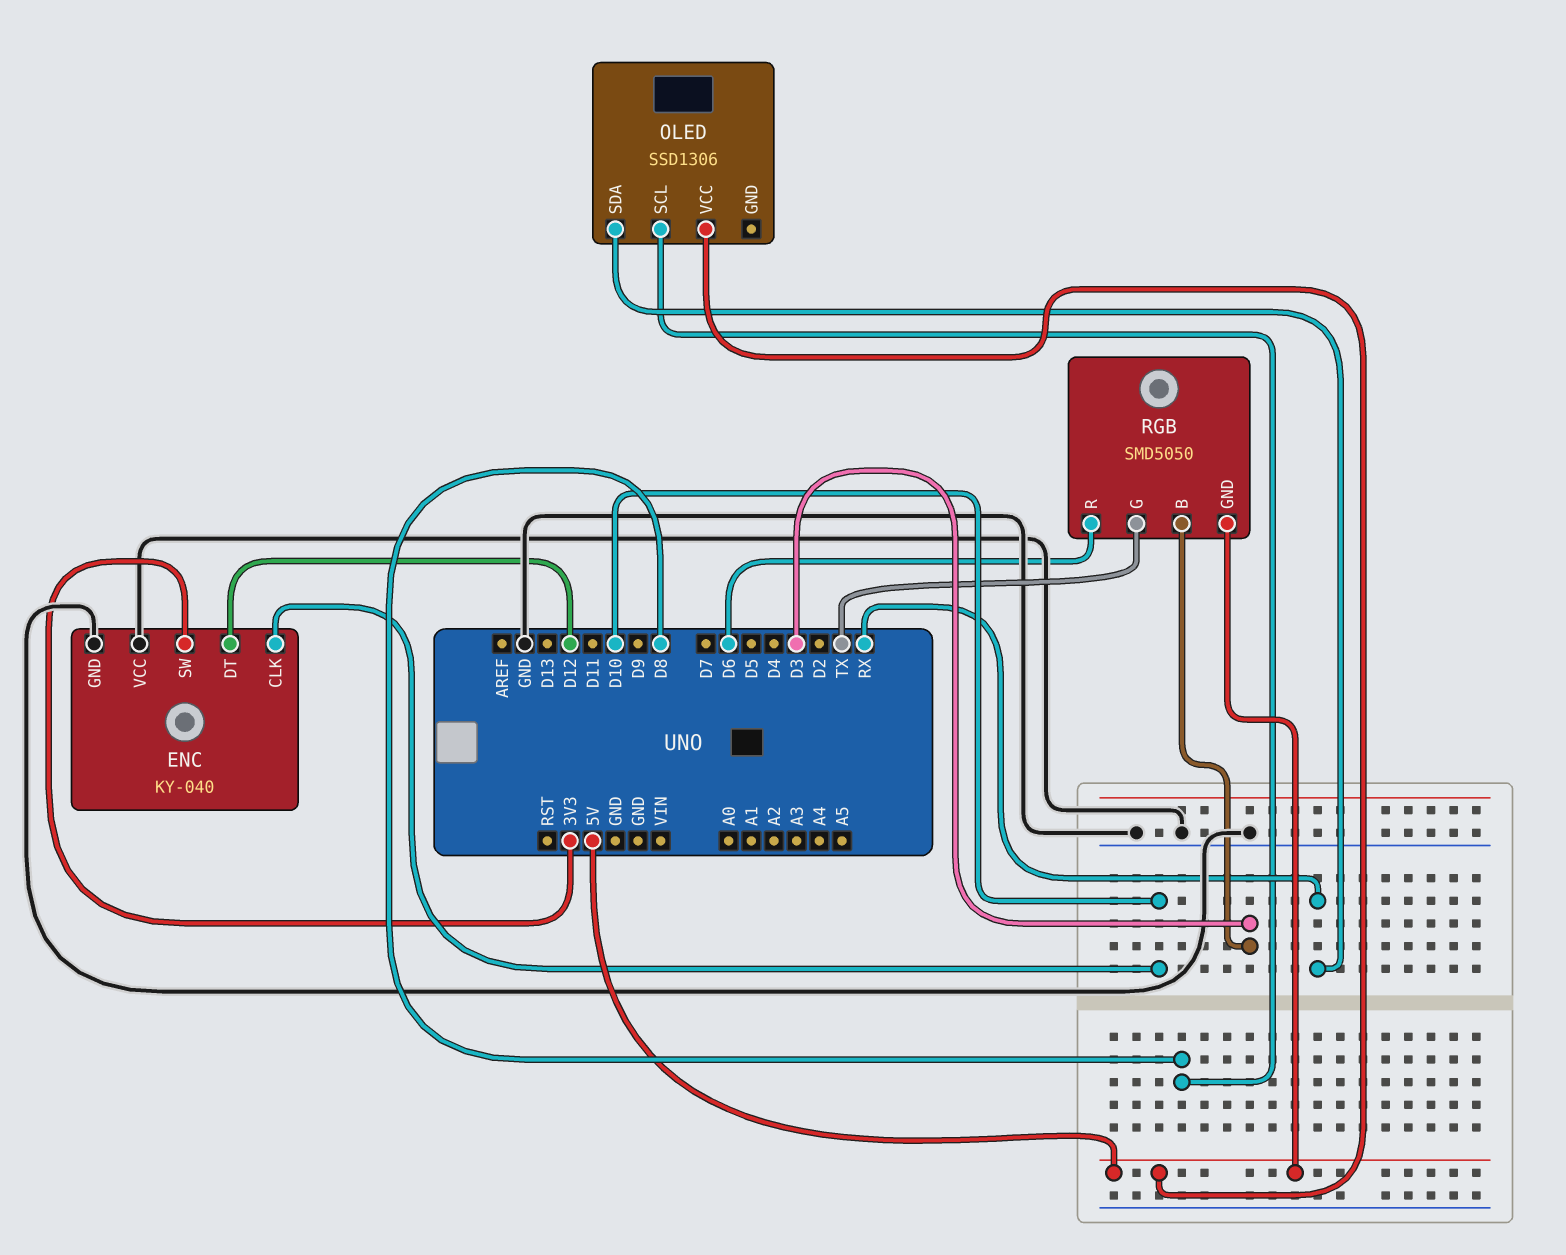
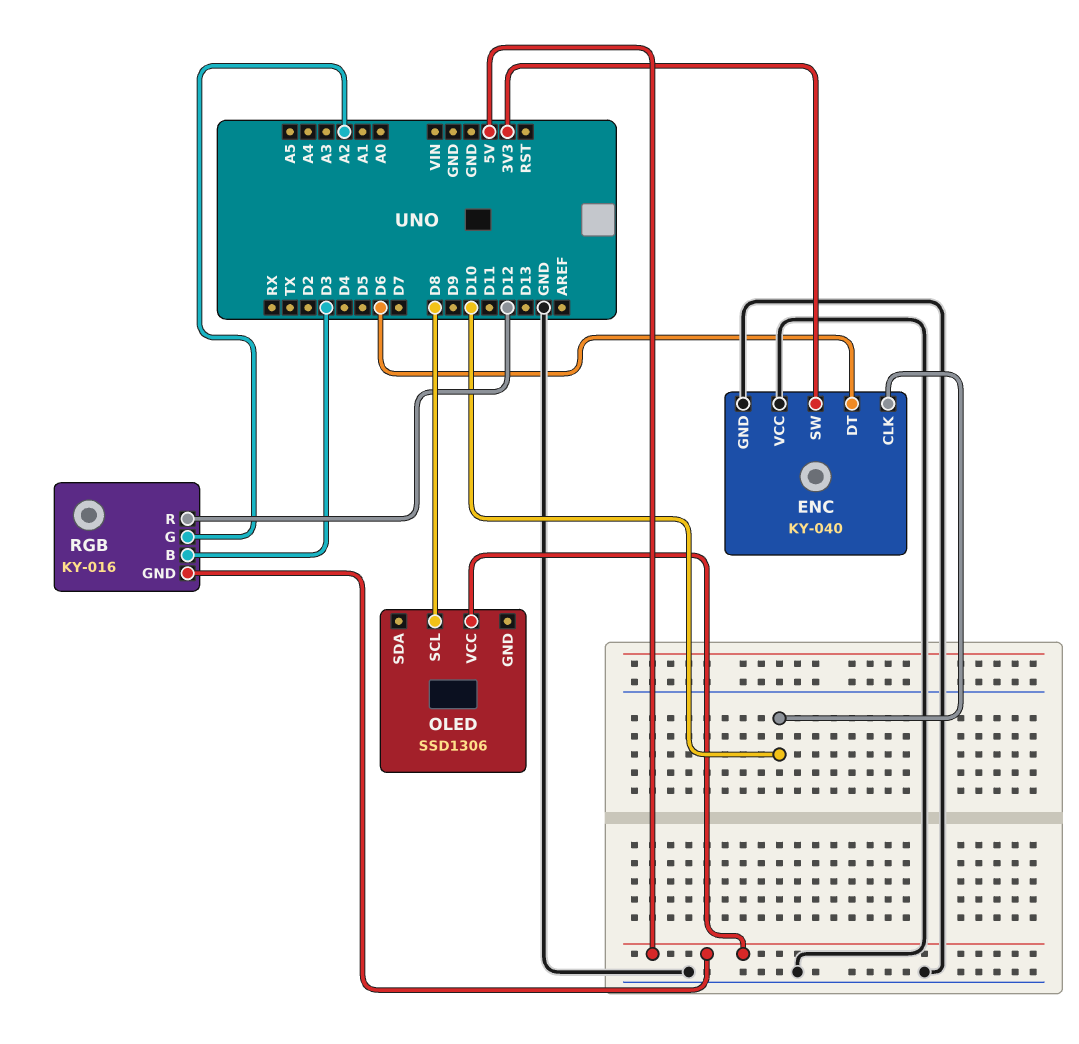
ENC pin DT: D12 -> D6
OLED pin SDA: RX -> none
RGB: SMD5050 -> KY-016
RGB pin G: TX -> A2
RGB pin R: D6 -> D12

